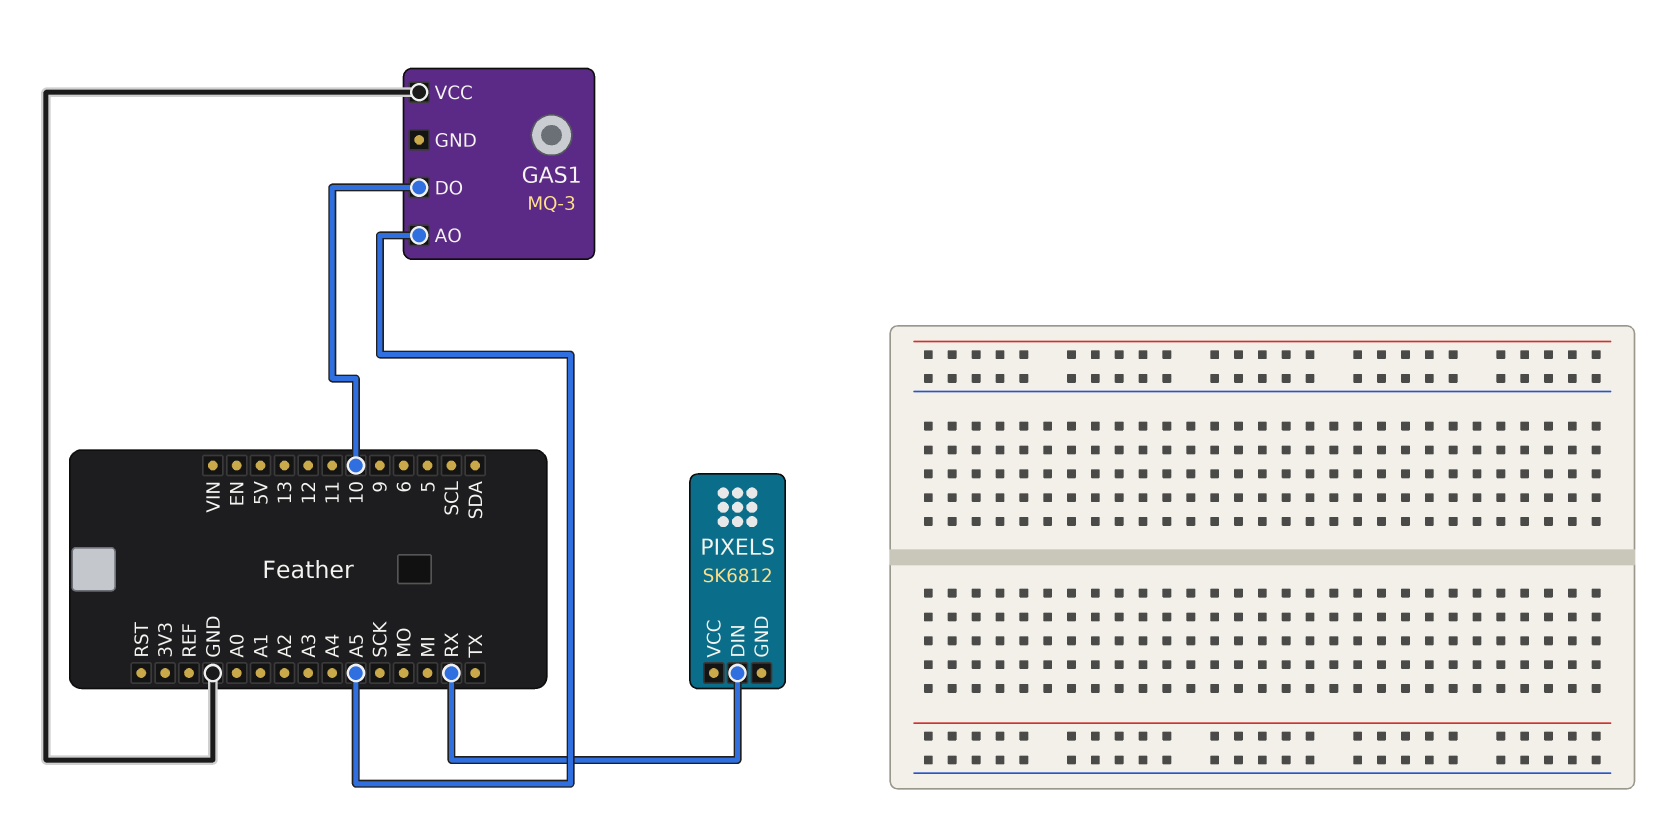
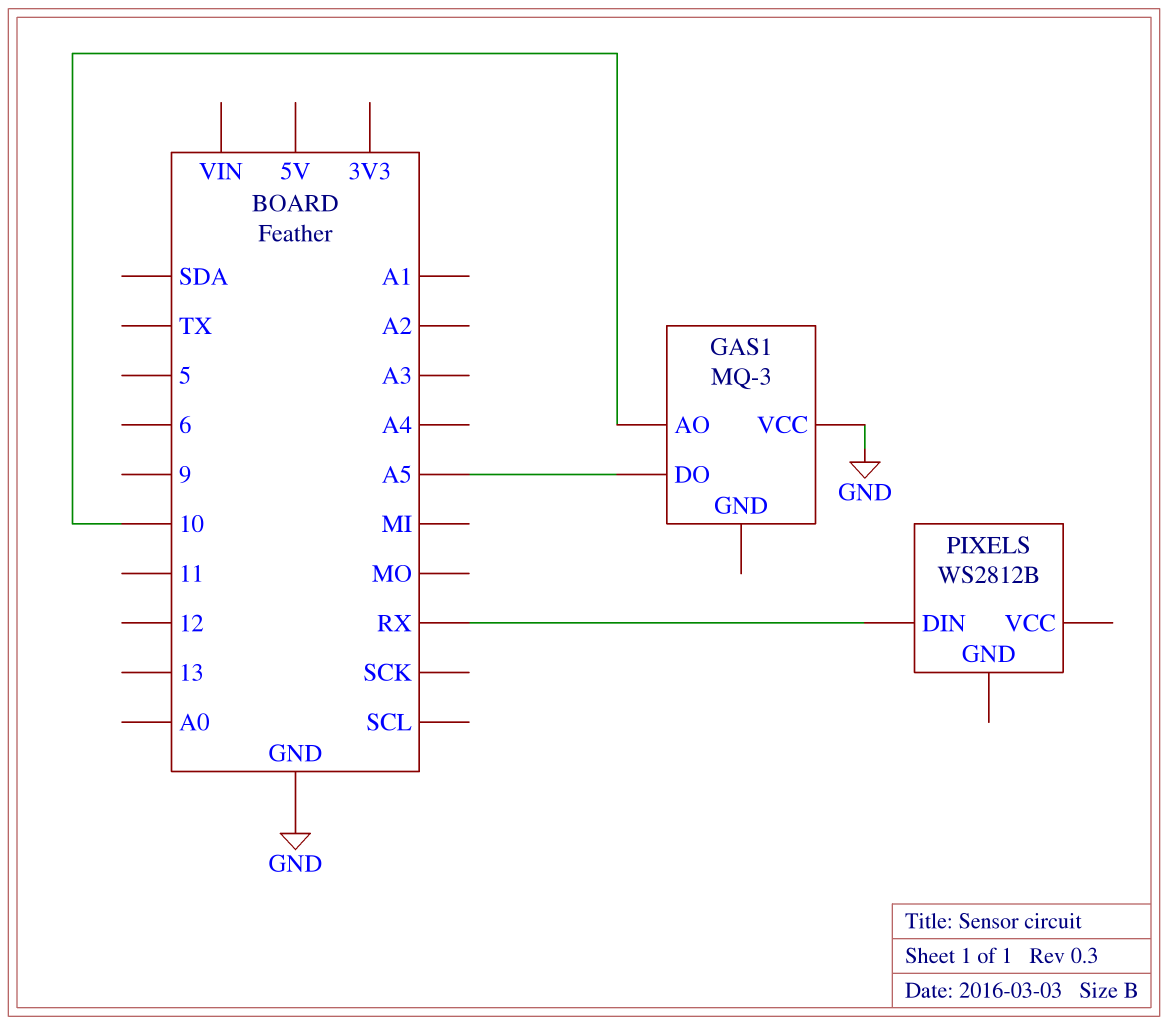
GAS1 pin AO: A5 -> 10
GAS1 pin DO: 10 -> A5
PIXELS: SK6812 -> WS2812B

